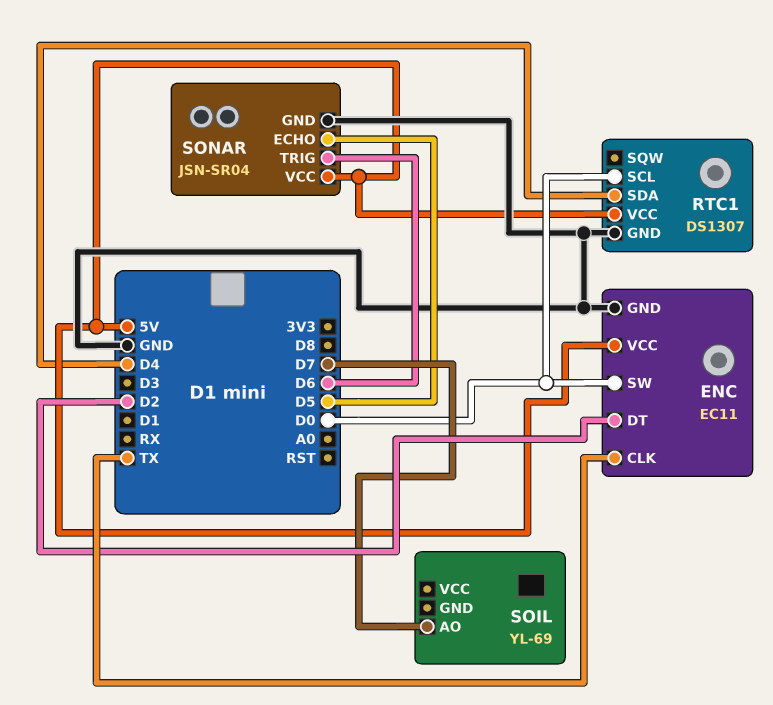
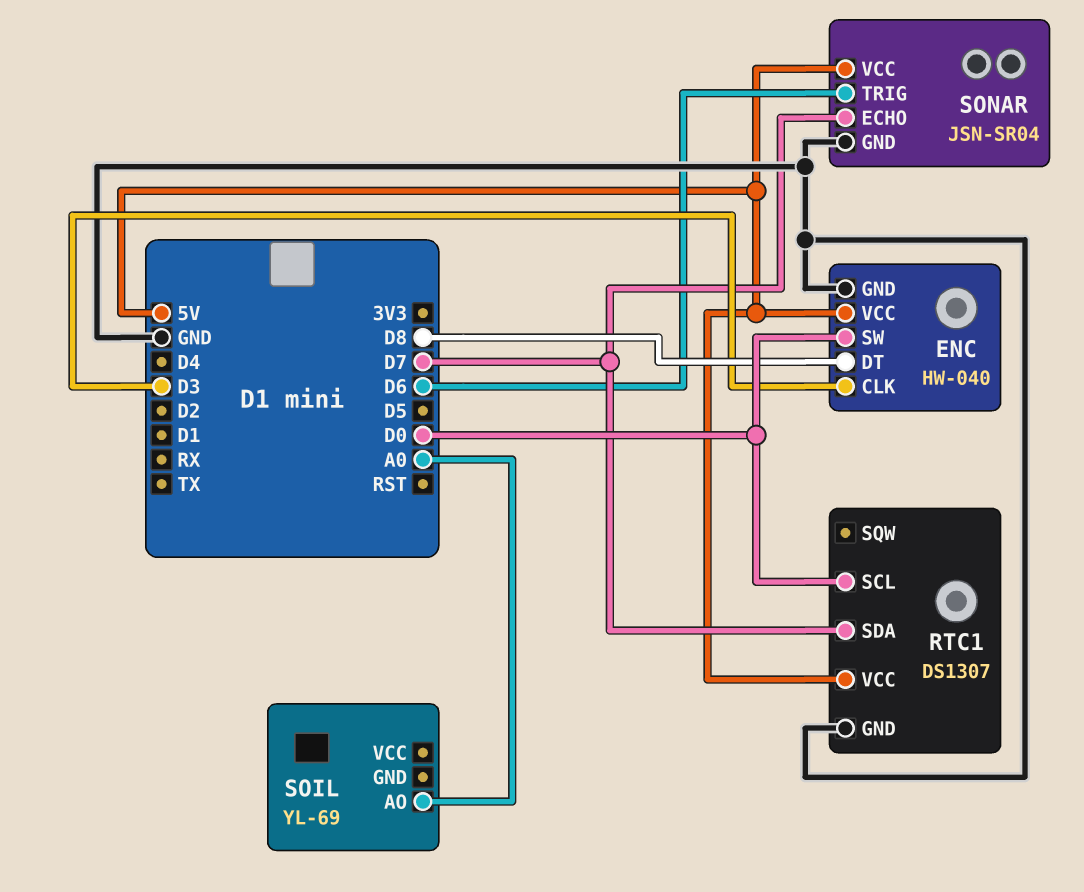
ENC: EC11 -> HW-040
ENC pin CLK: TX -> D3
ENC pin DT: D2 -> D8
RTC1 pin SDA: D4 -> D7
SOIL pin AO: D7 -> A0
SONAR pin ECHO: D5 -> D7

